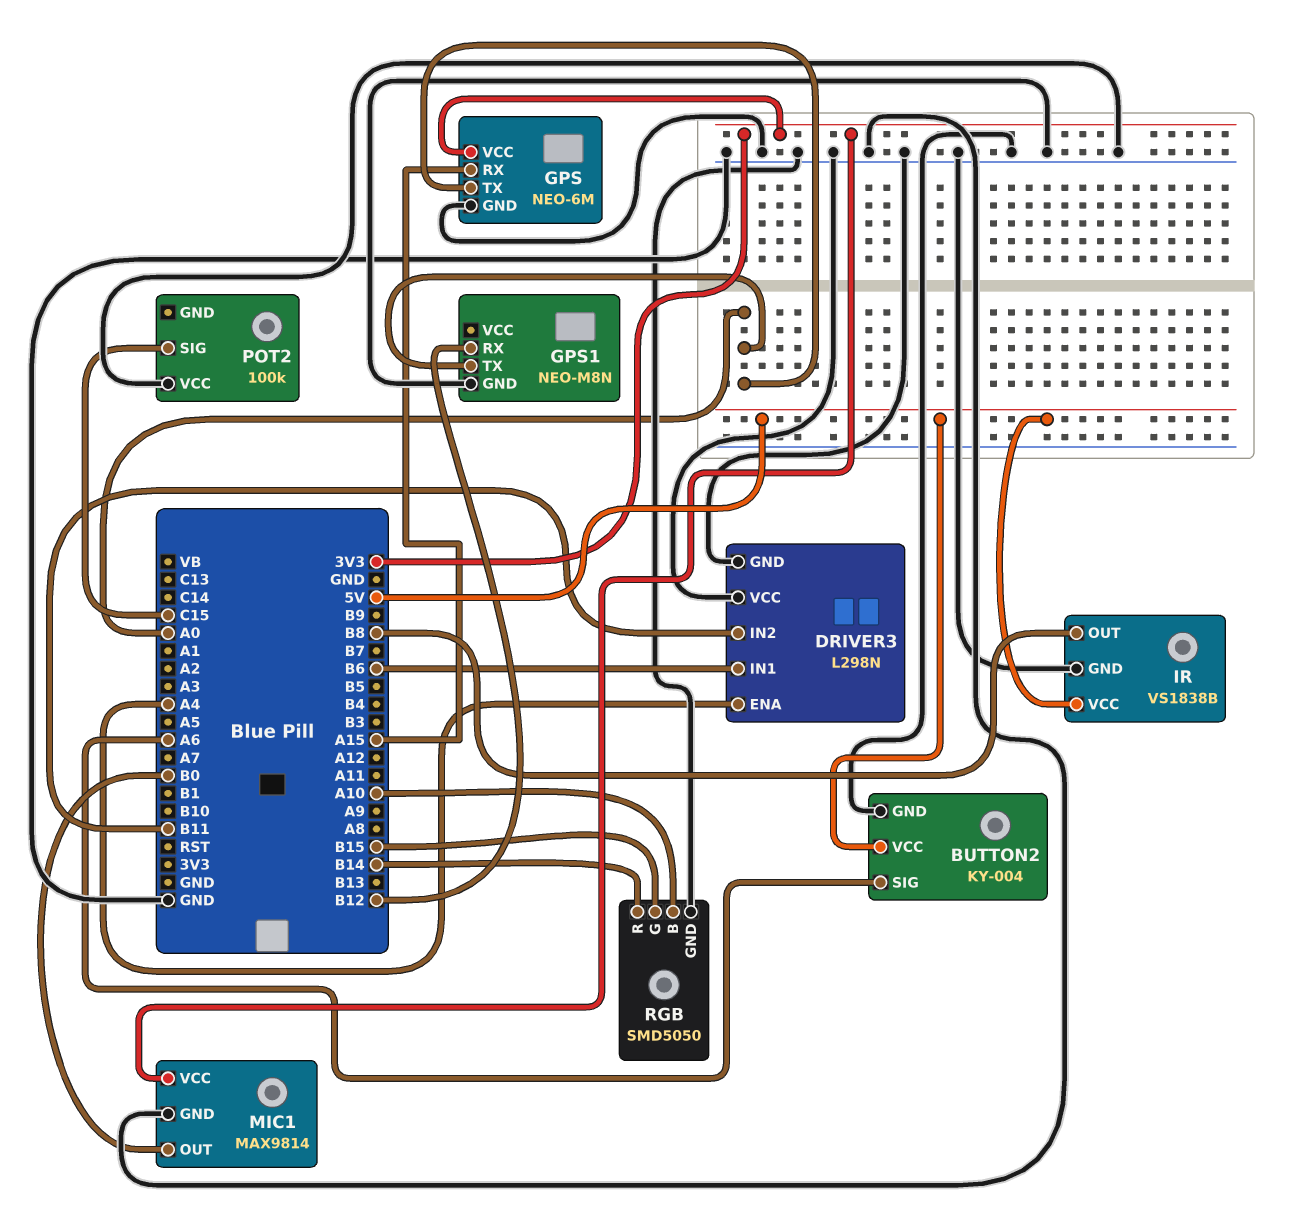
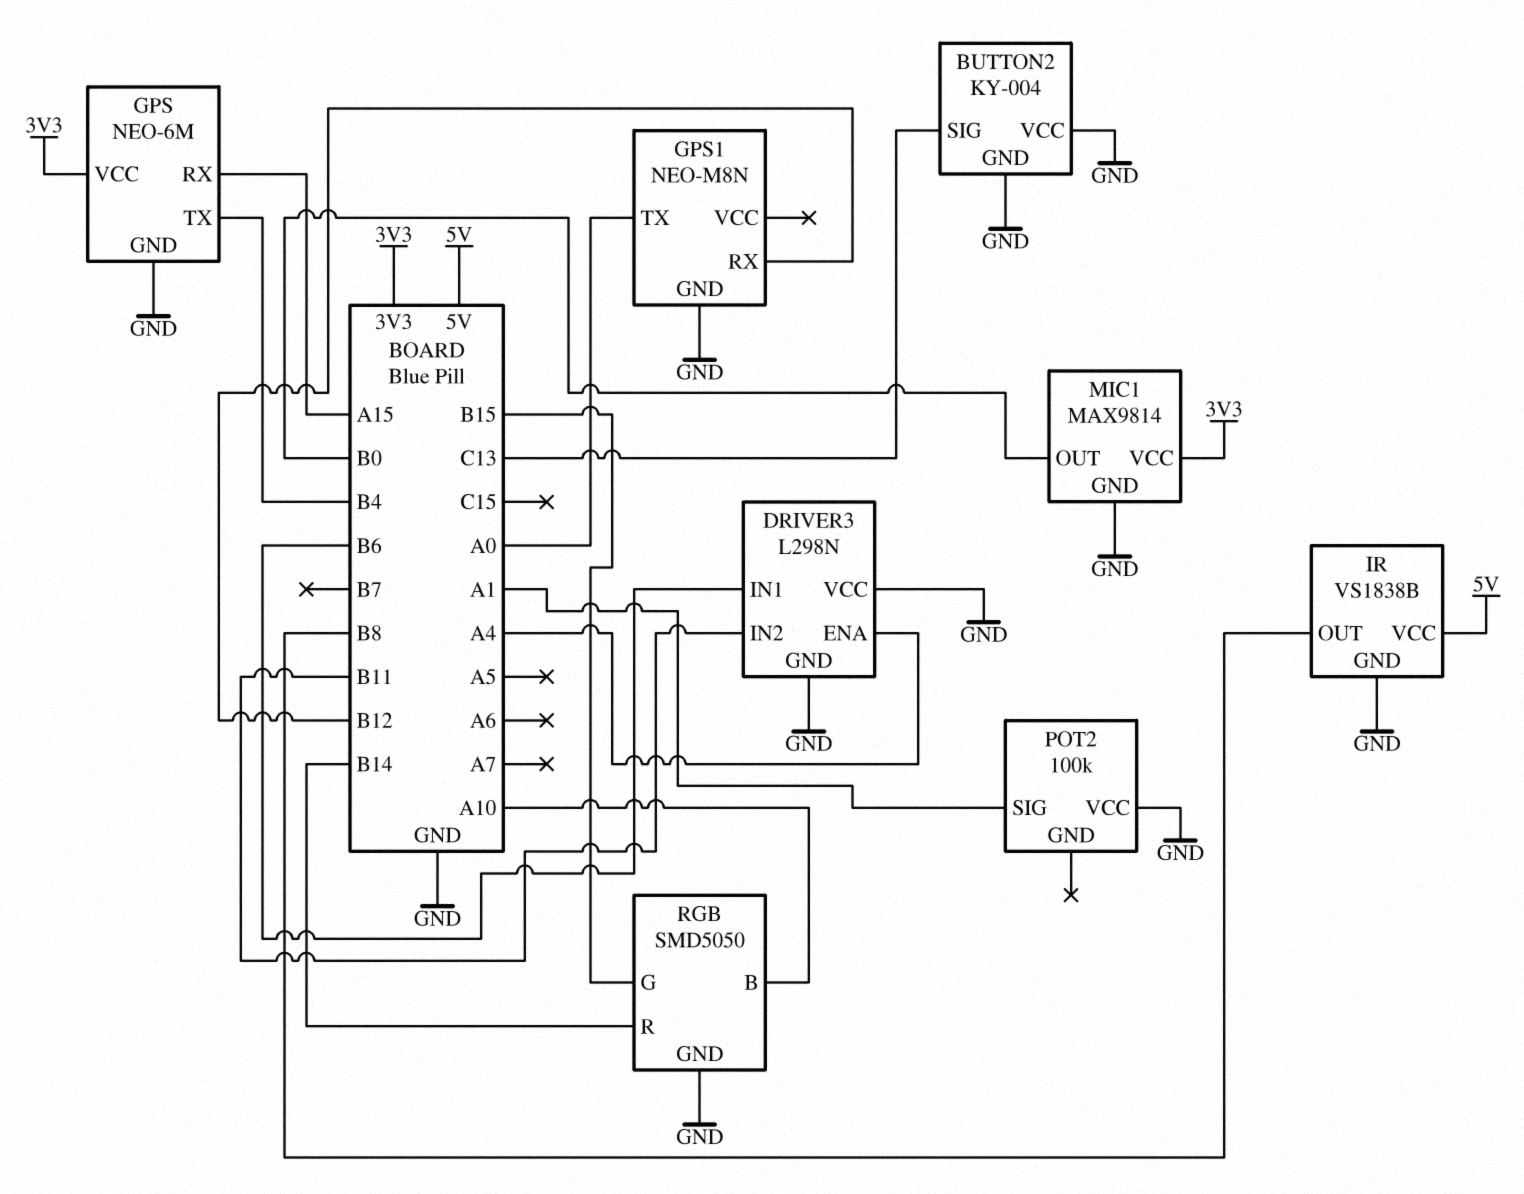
BUTTON2 pin SIG: A6 -> C13
BUTTON2 pin VCC: 5V -> GND
GPS pin TX: A0 -> B4
POT2 pin SIG: C15 -> A1

